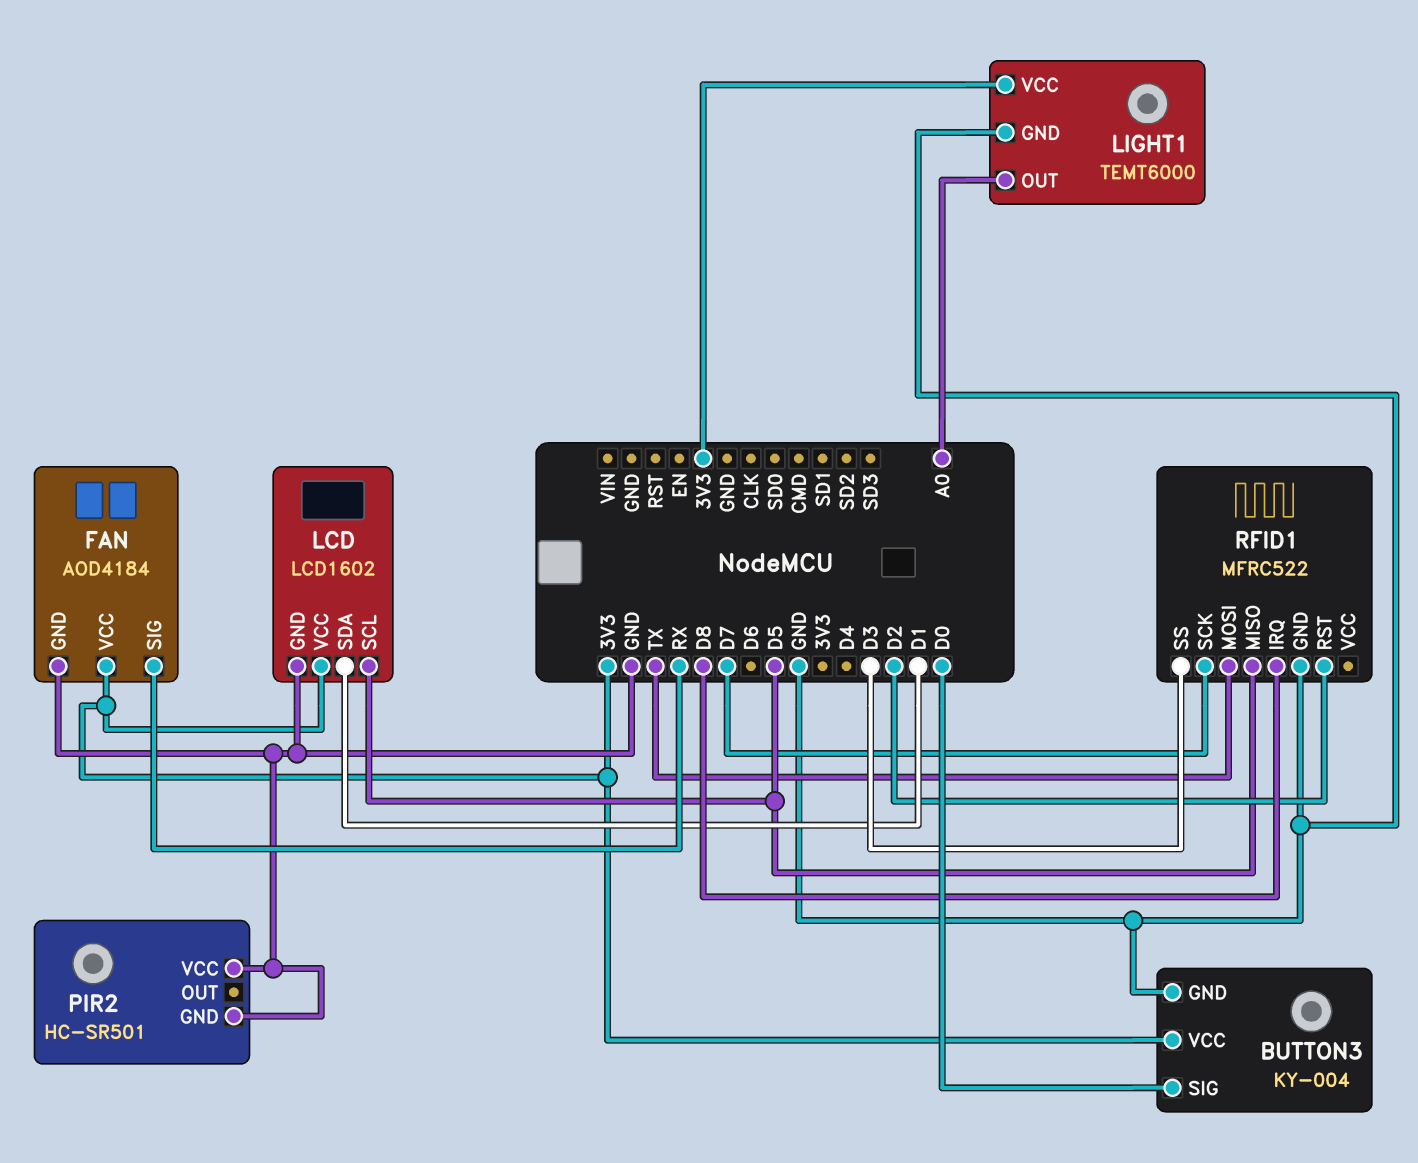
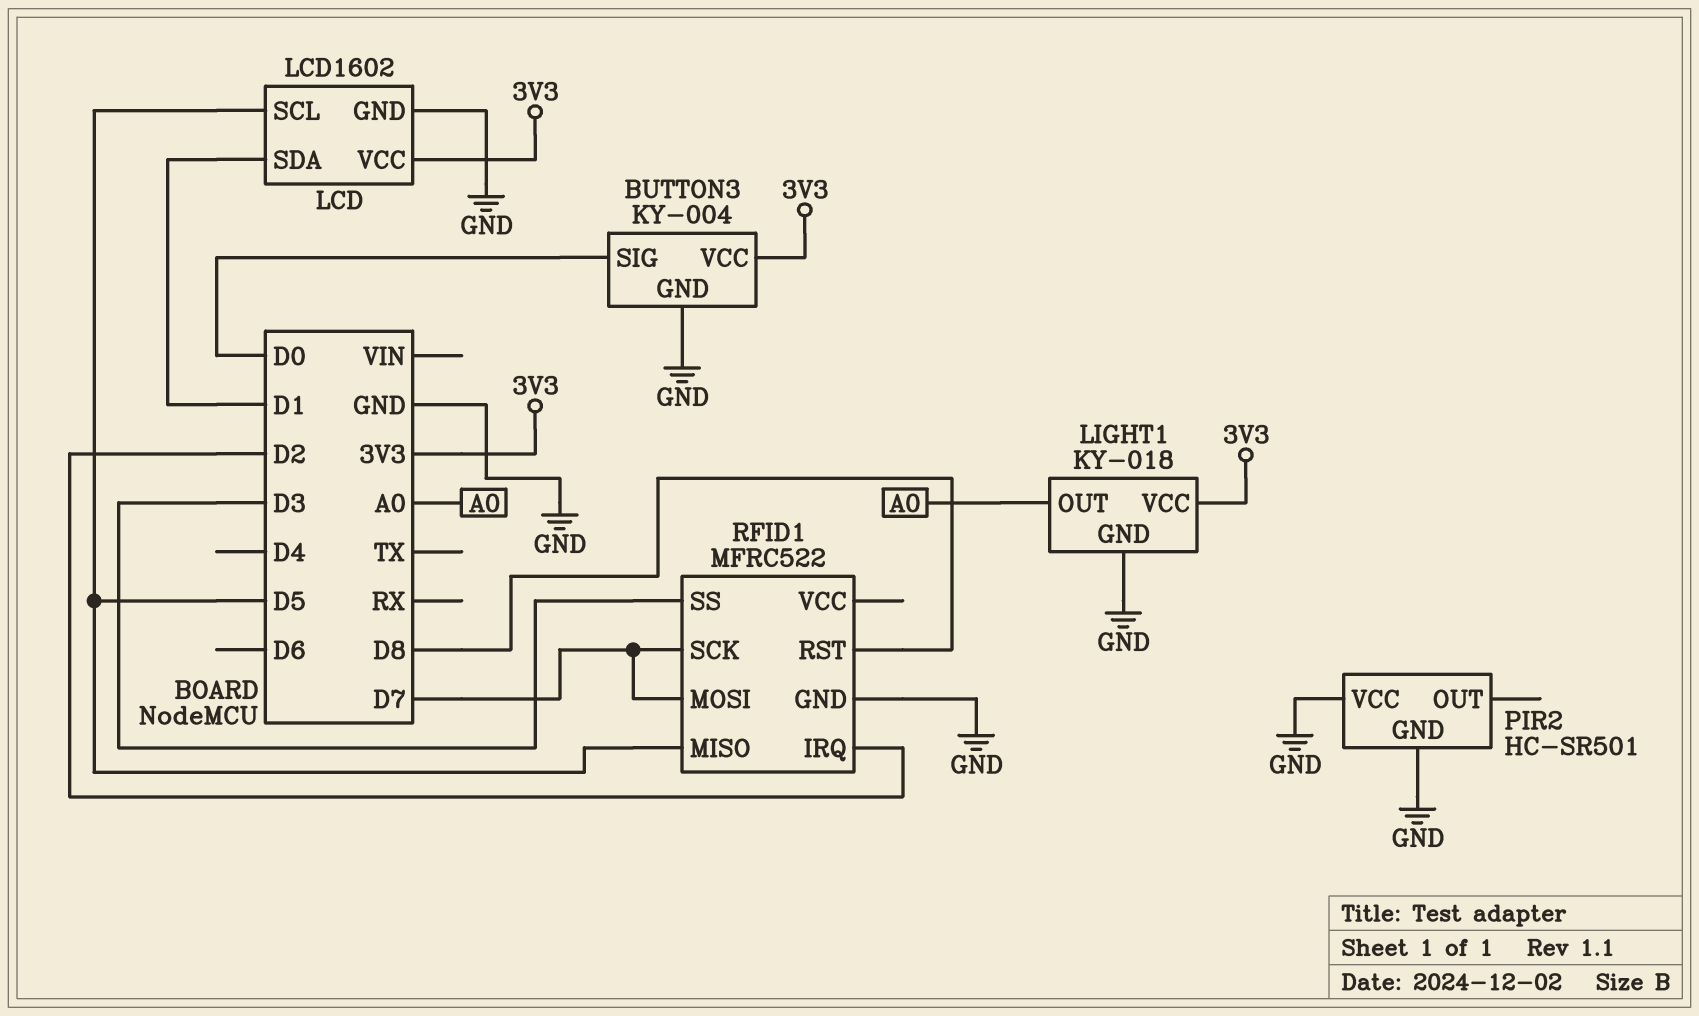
FAN: AOD4184 -> none
FAN pin GND: GND -> none
FAN pin SIG: RX -> none
FAN pin VCC: 3V3 -> none
LIGHT1: TEMT6000 -> KY-018
RFID1 pin IRQ: D8 -> D2
RFID1 pin MOSI: TX -> D7
RFID1 pin RST: D2 -> D8

